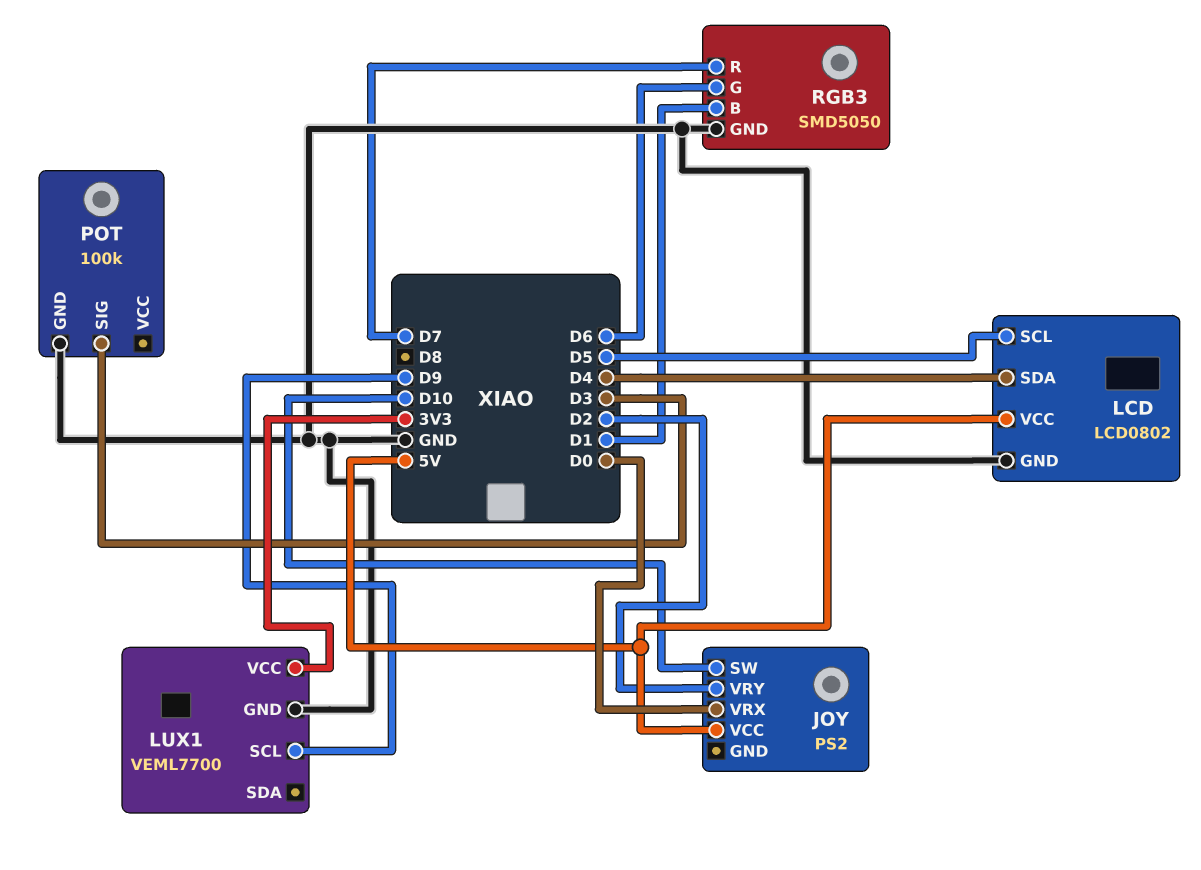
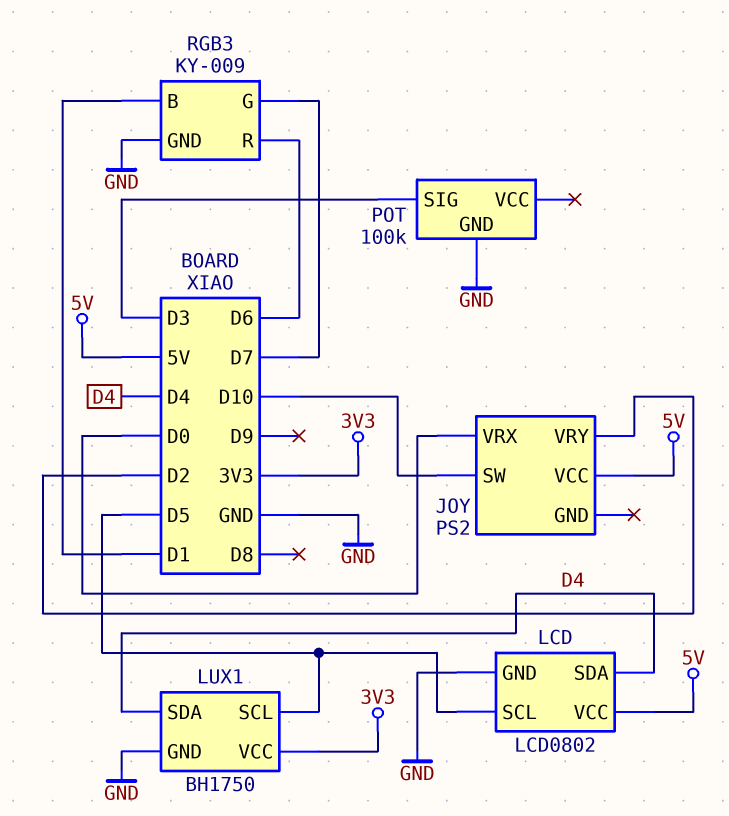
LUX1: VEML7700 -> BH1750
LUX1 pin SCL: D9 -> D5
LUX1 pin SDA: none -> D4
RGB3: SMD5050 -> KY-009
RGB3 pin G: D6 -> D7
RGB3 pin R: D7 -> D6

